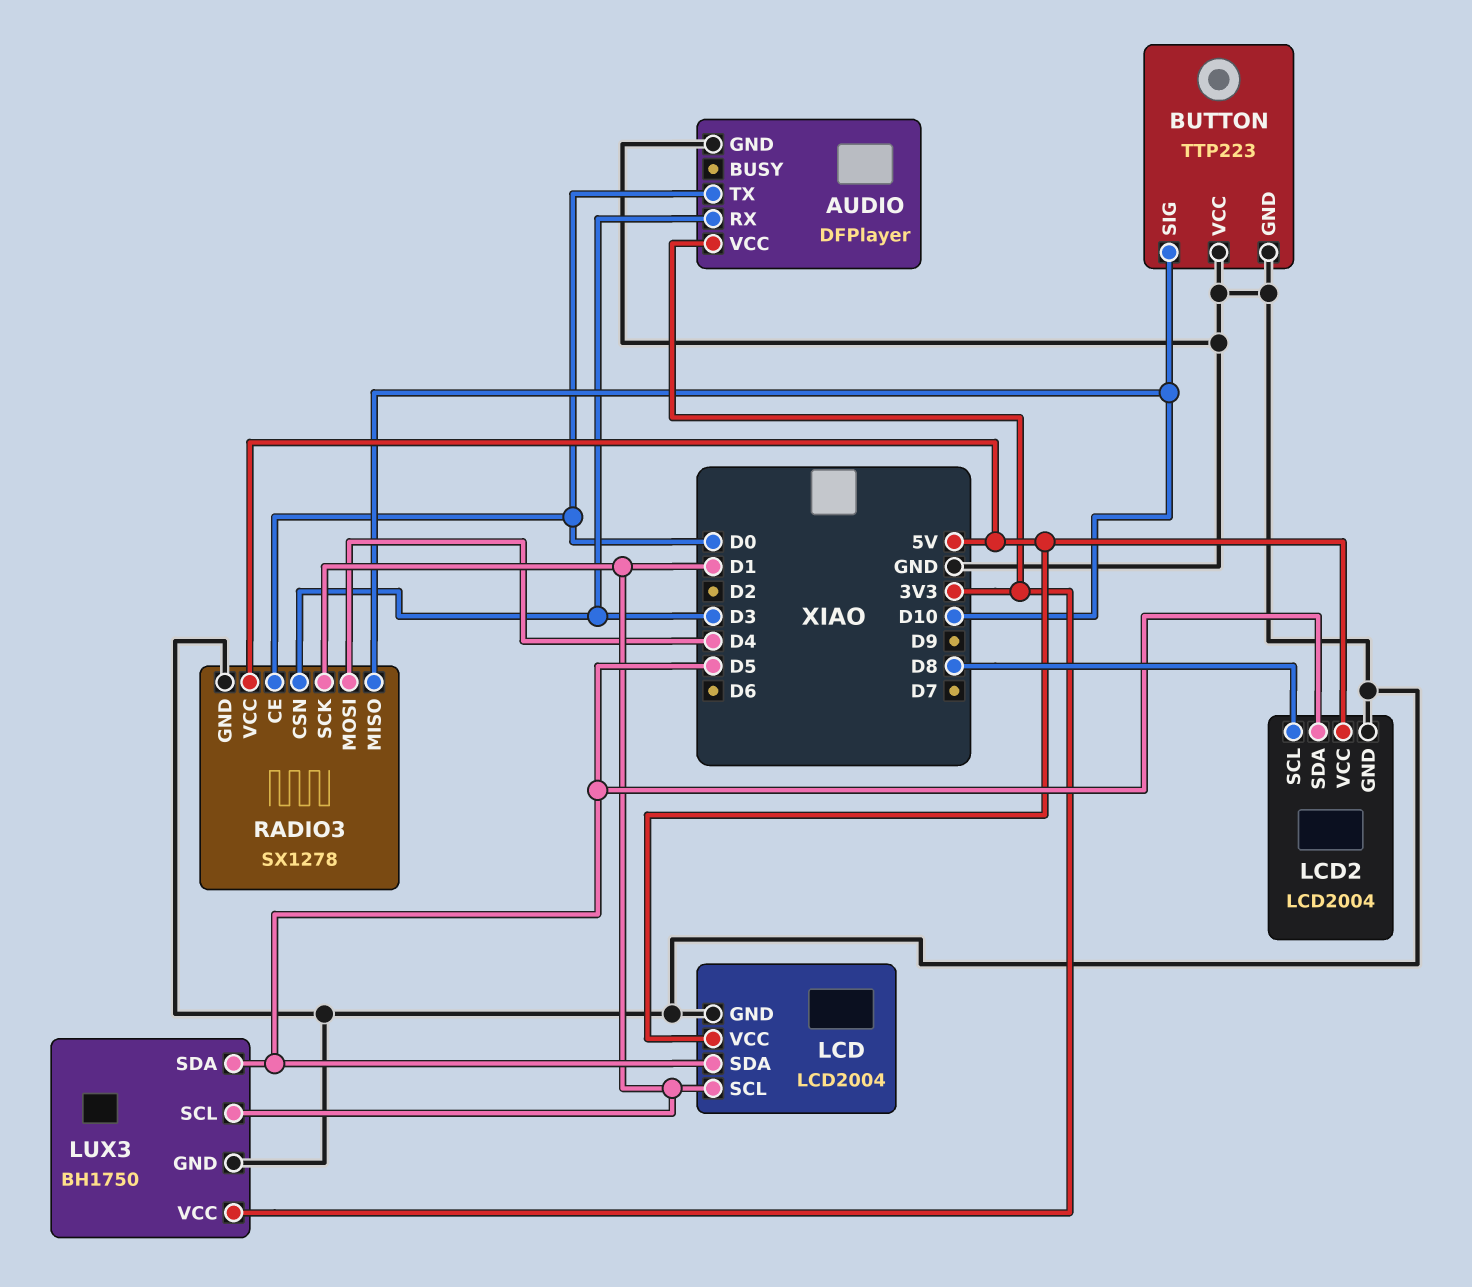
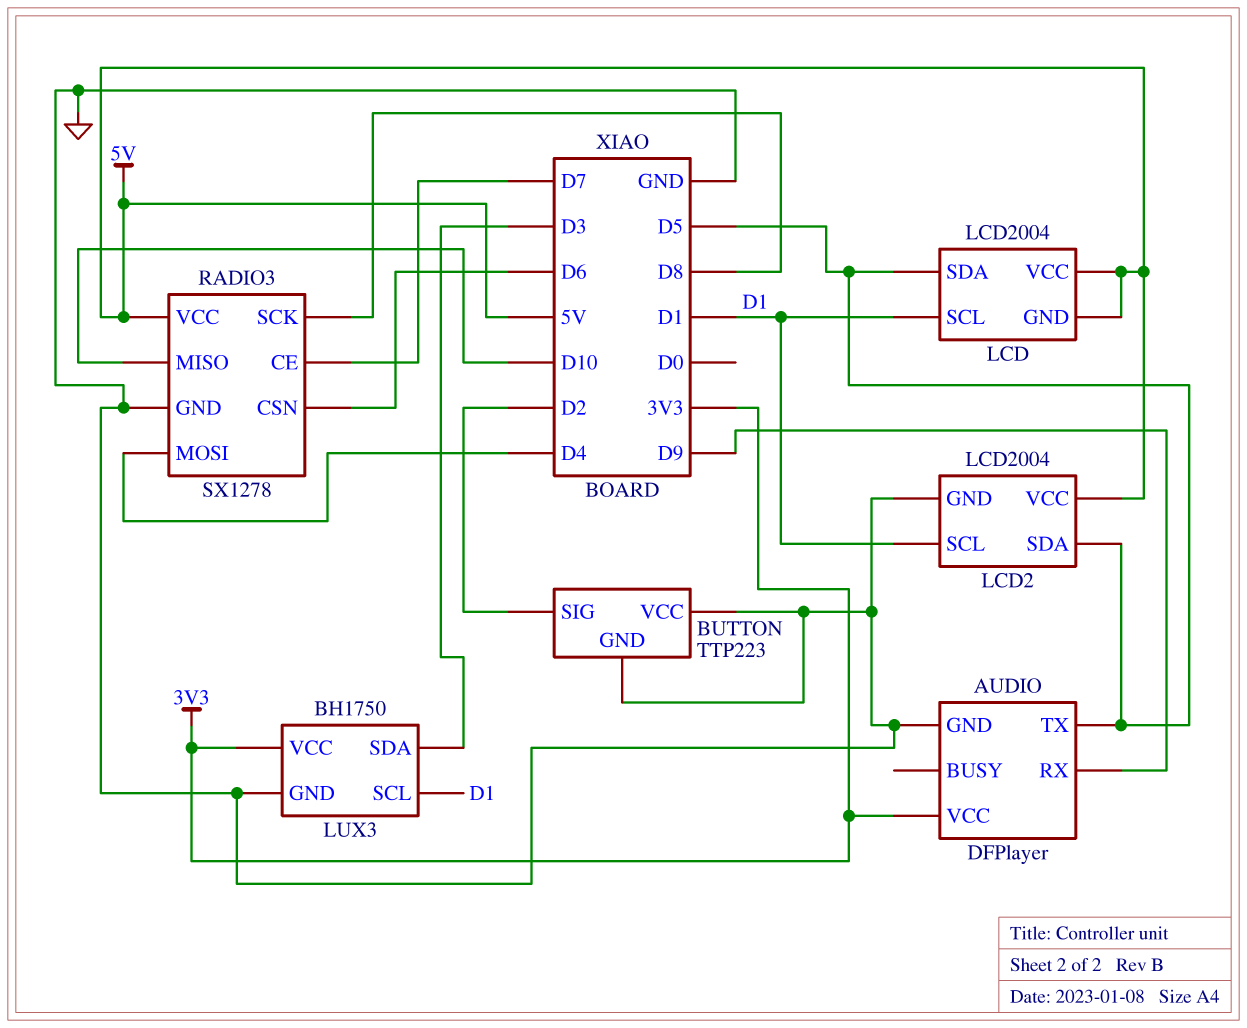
AUDIO pin RX: D3 -> D9
AUDIO pin TX: D0 -> D5
BUTTON pin SIG: D10 -> D2
LCD pin GND: GND -> 5V
LCD2 pin SCL: D8 -> D1
LUX3 pin SDA: D5 -> D3
RADIO3 pin CE: D0 -> D7
RADIO3 pin CSN: D3 -> D6
RADIO3 pin SCK: D1 -> D8

